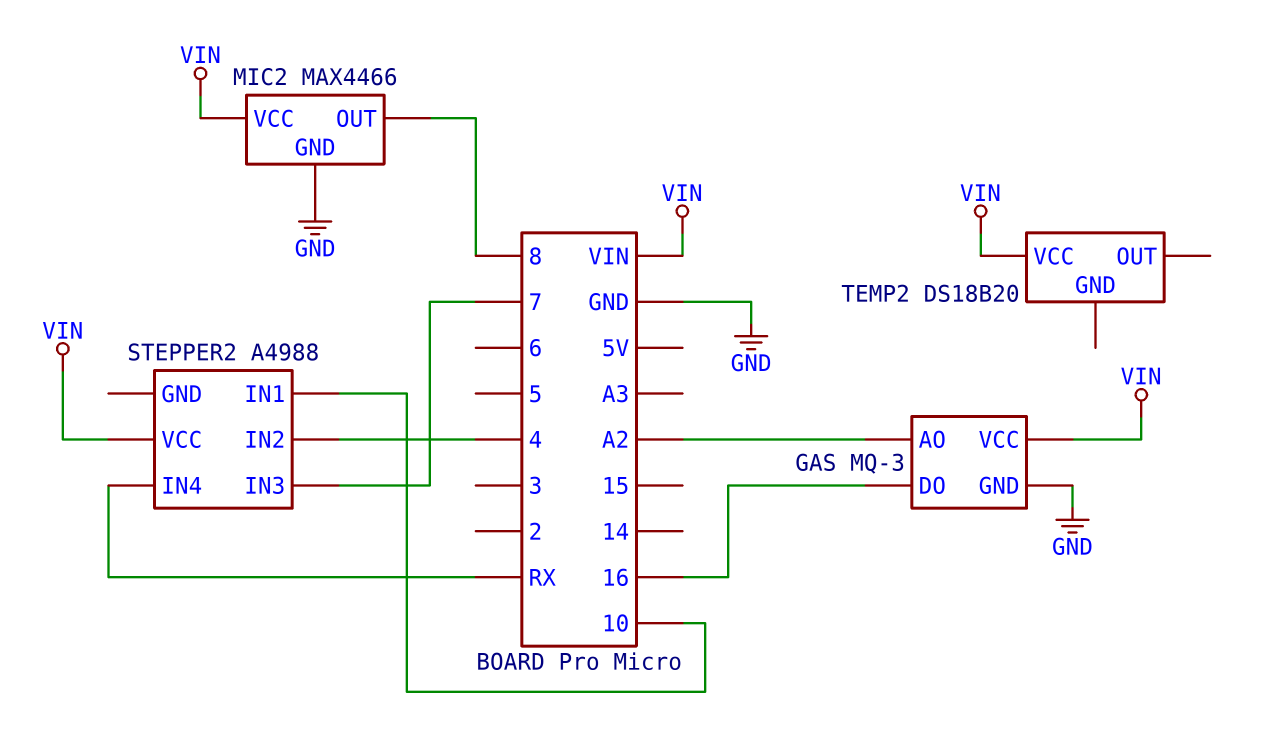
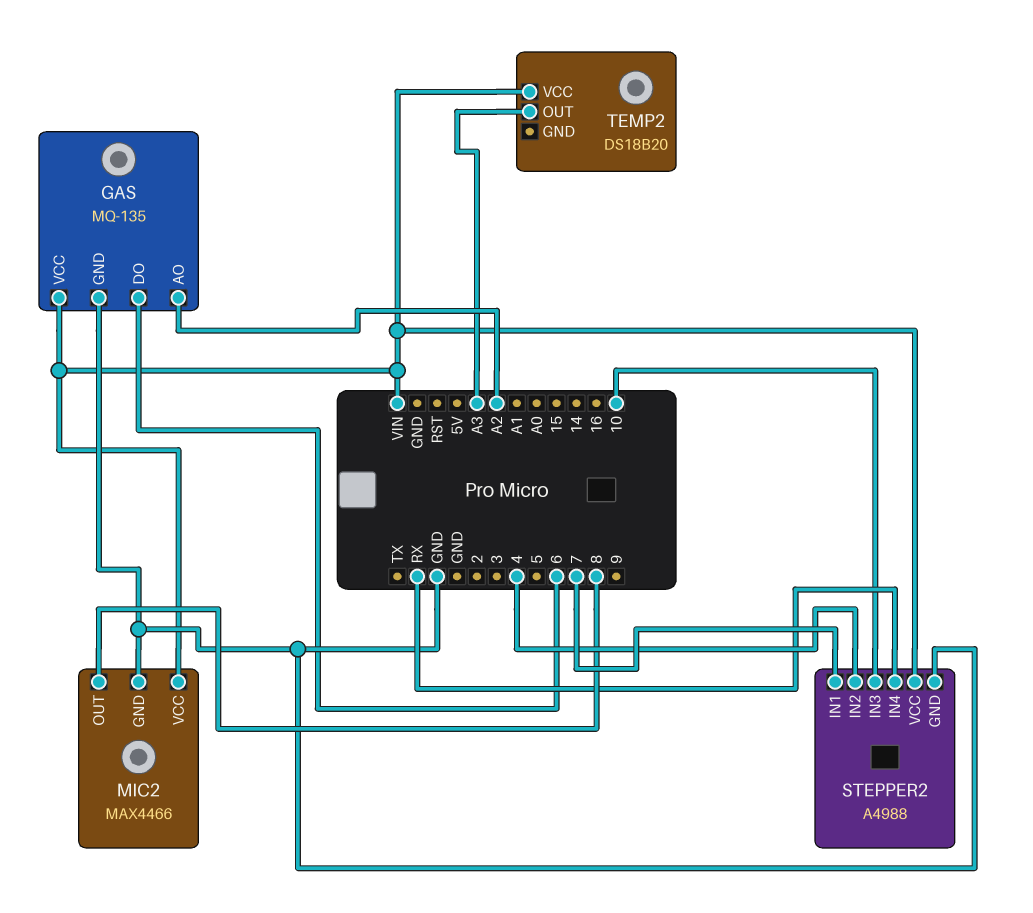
GAS: MQ-3 -> MQ-135
GAS pin DO: 16 -> 6
STEPPER2 pin GND: none -> GND
STEPPER2 pin IN1: 10 -> 7
STEPPER2 pin IN3: 7 -> 10
TEMP2 pin OUT: none -> A3

